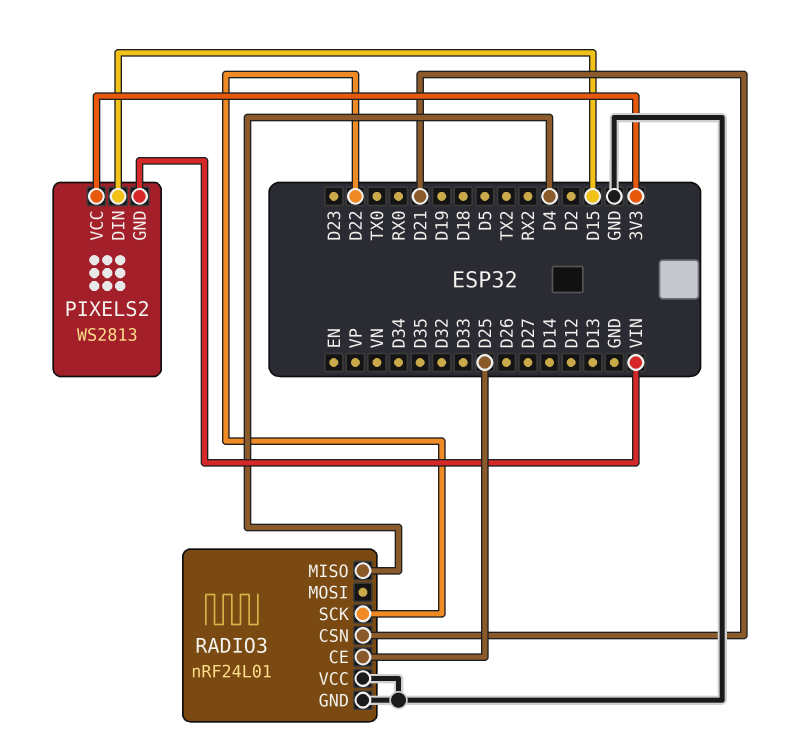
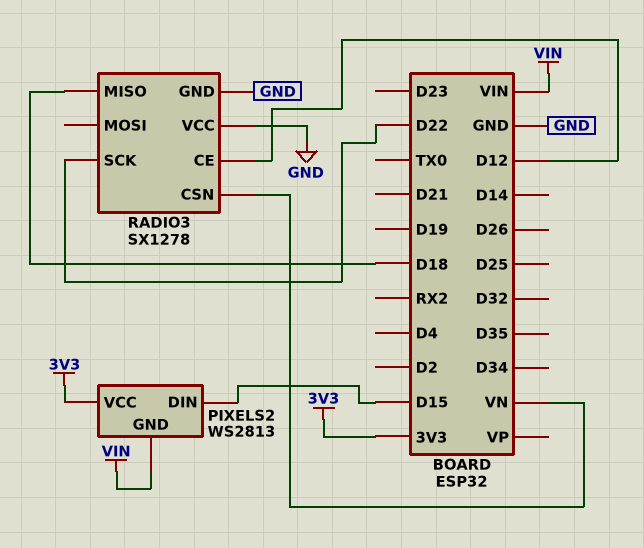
RADIO3: nRF24L01 -> SX1278
RADIO3 pin CE: D25 -> D12
RADIO3 pin CSN: D21 -> VN
RADIO3 pin MISO: D4 -> D18

